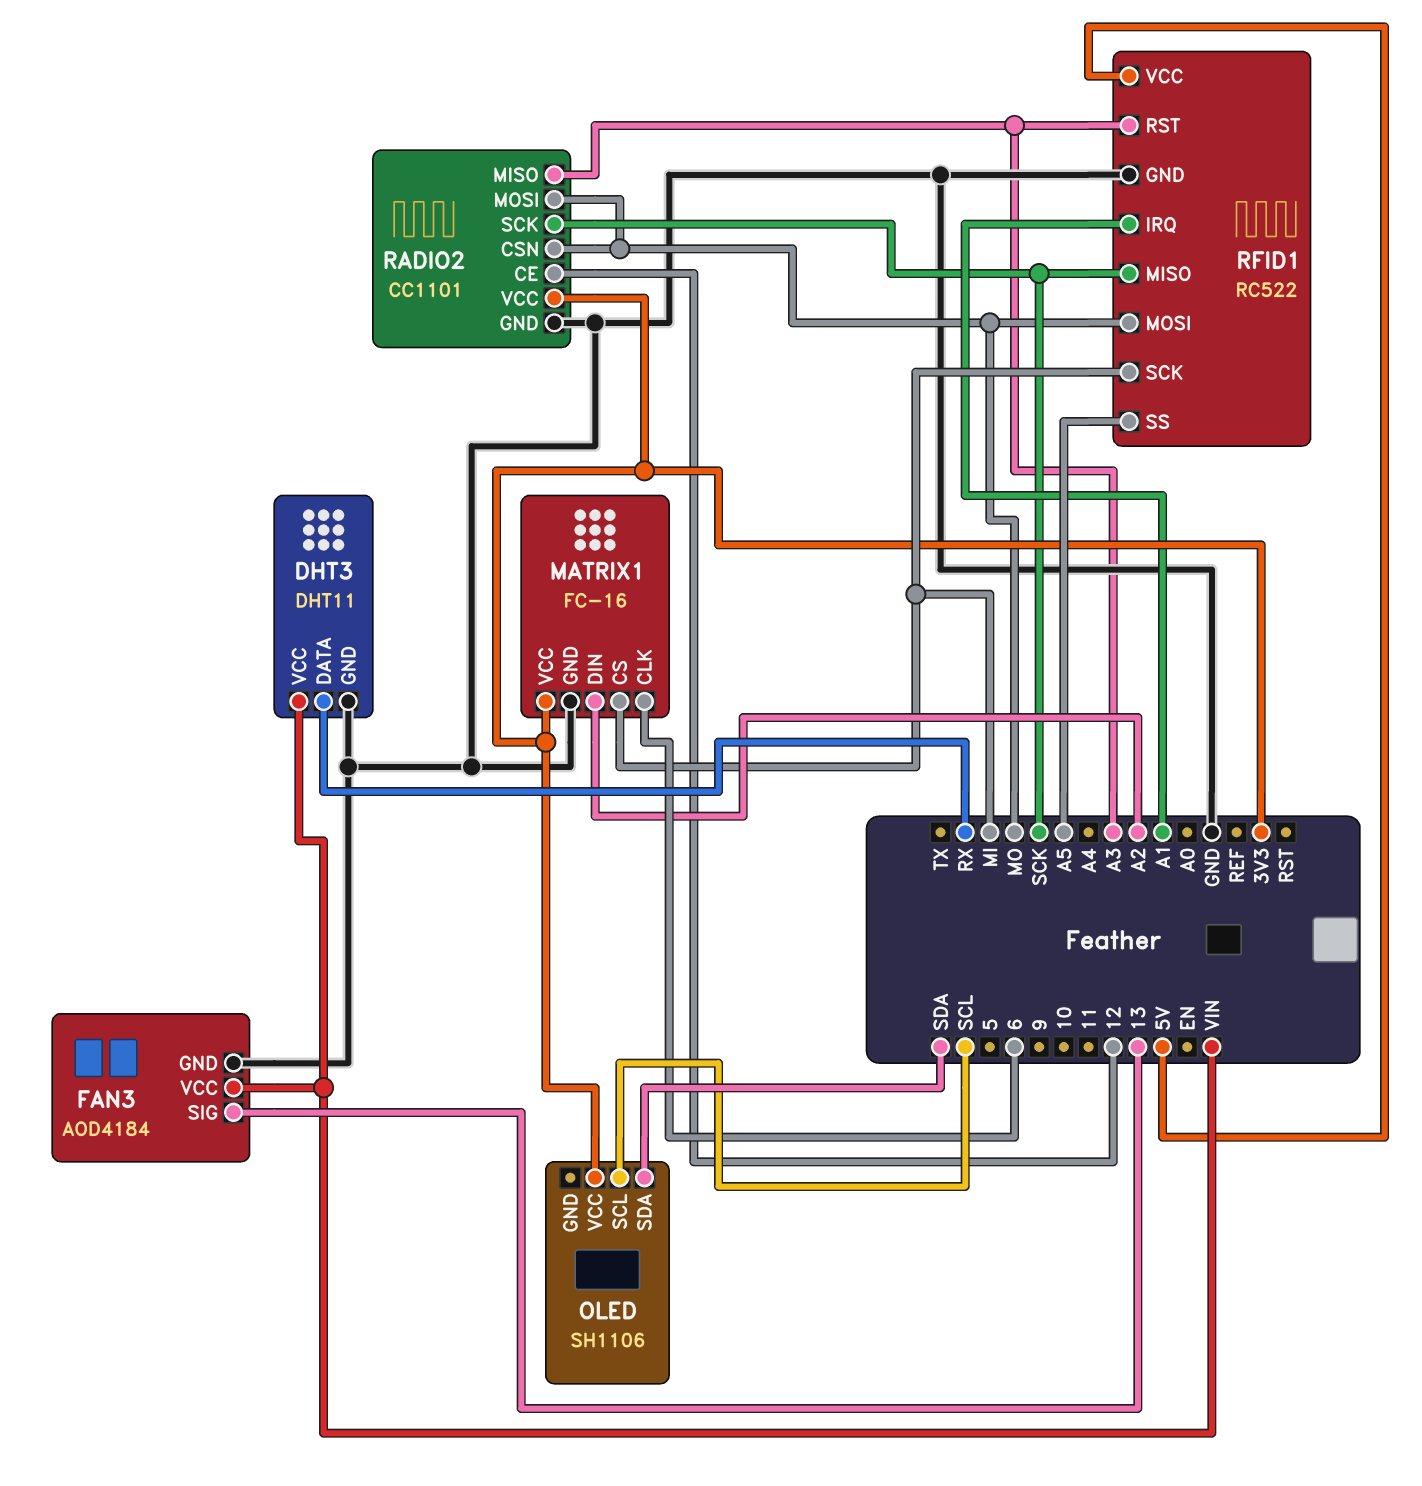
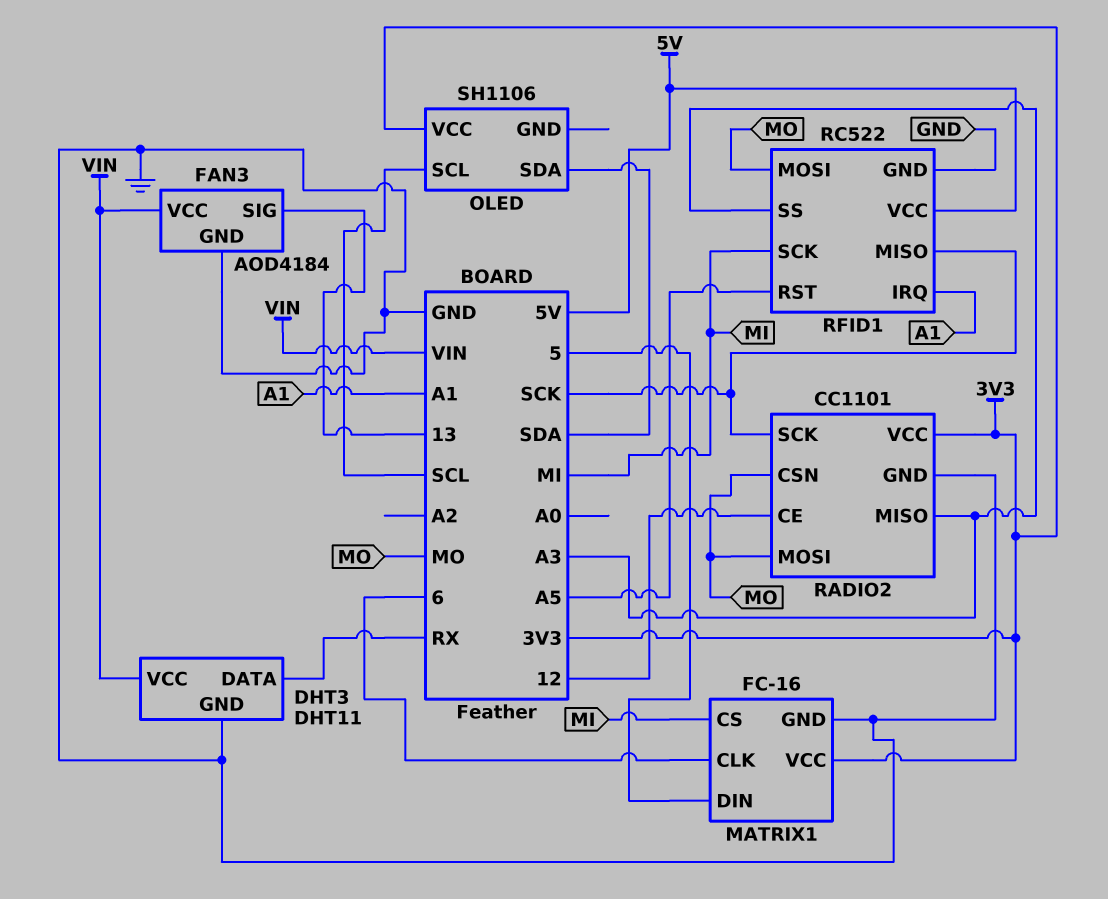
MATRIX1 pin DIN: A2 -> 5
RFID1 pin RST: A3 -> A5
RFID1 pin SS: A5 -> A3

